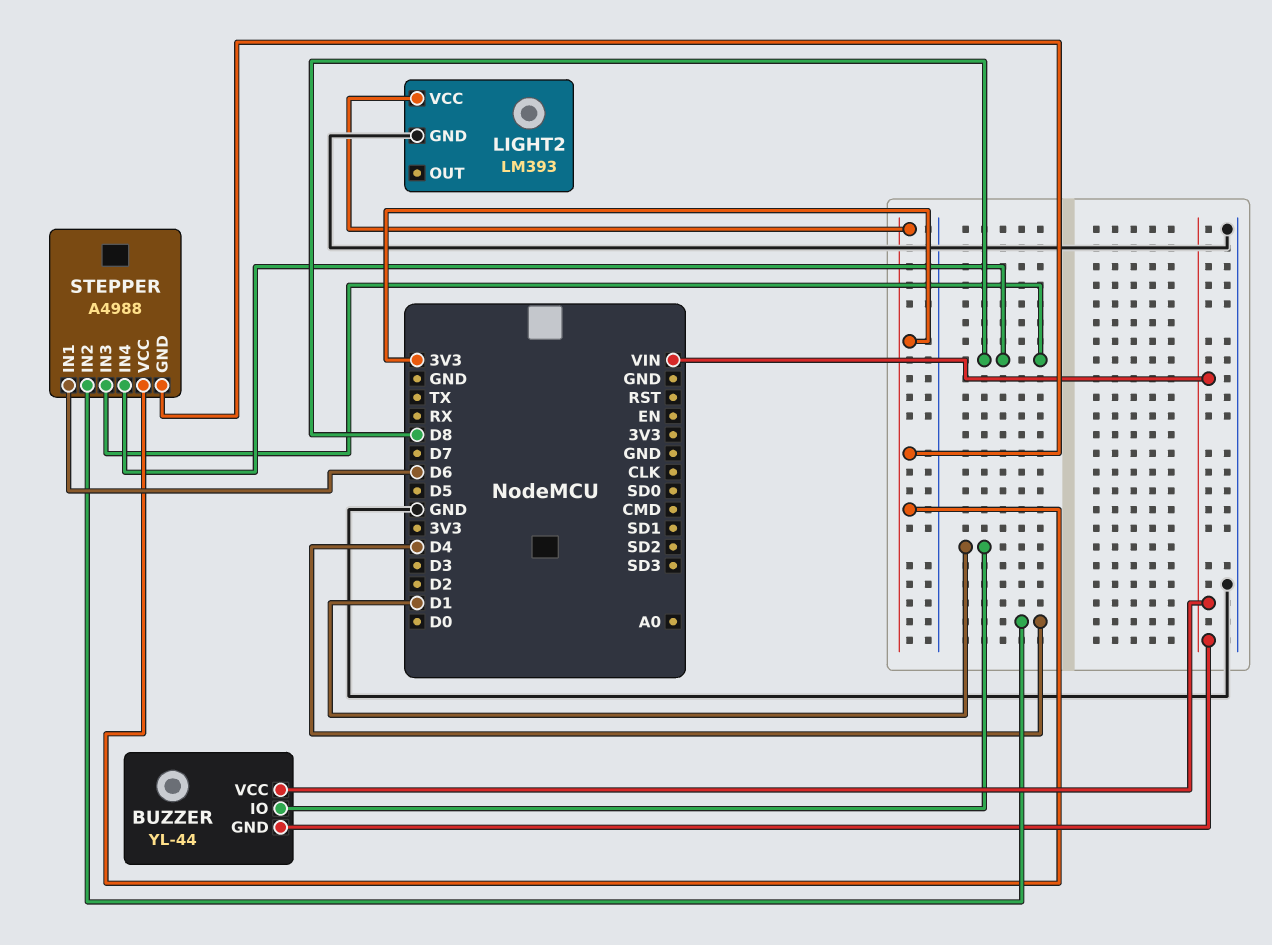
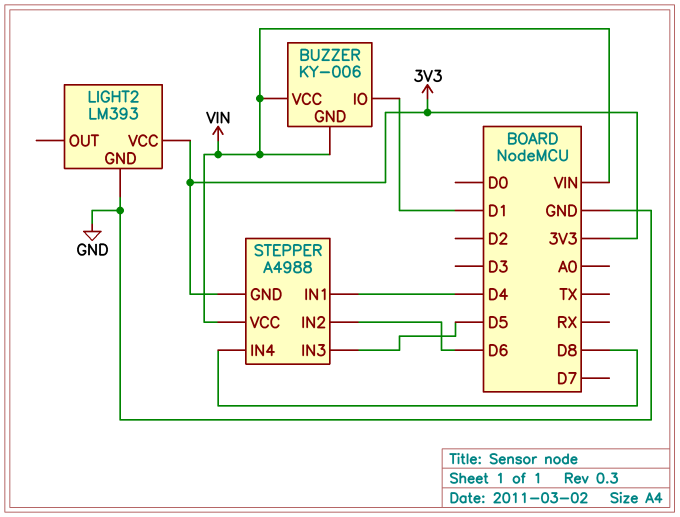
BUZZER: YL-44 -> KY-006
STEPPER pin IN1: D6 -> D4
STEPPER pin IN2: D4 -> D6
STEPPER pin IN3: D8 -> D5
STEPPER pin VCC: 3V3 -> VIN

